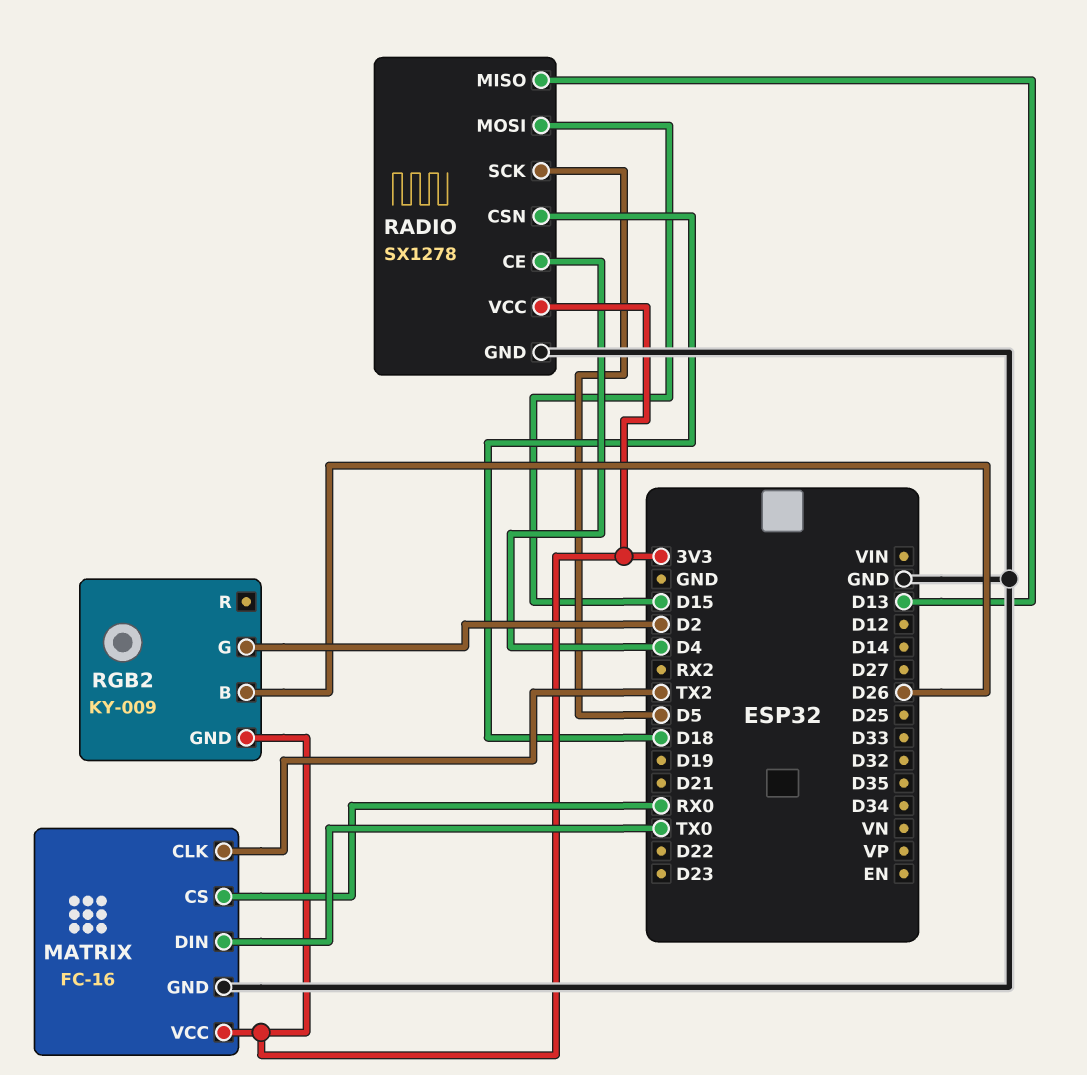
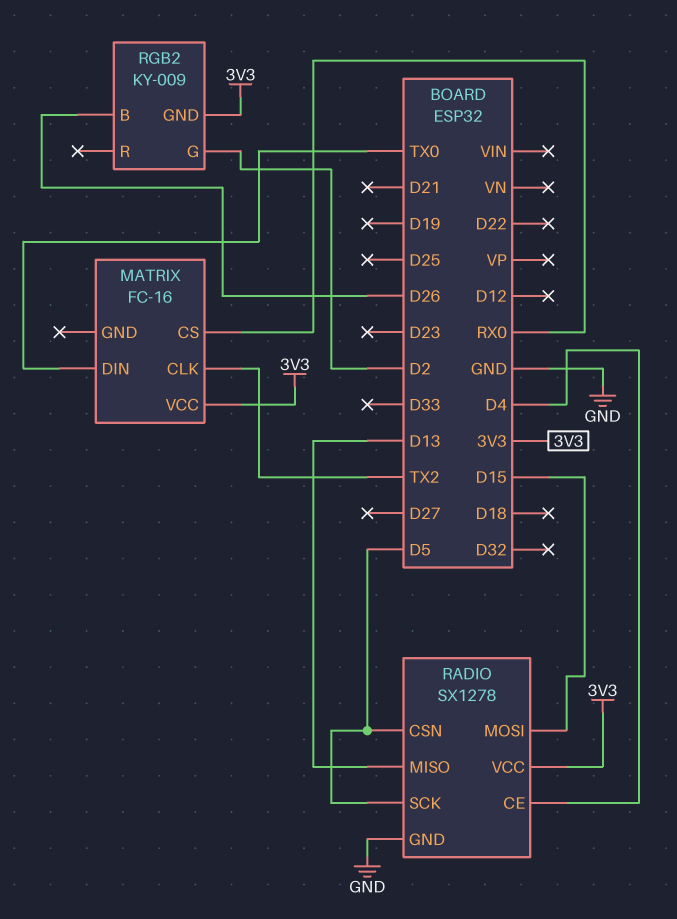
MATRIX pin GND: GND -> none
RADIO pin CSN: D18 -> D5

